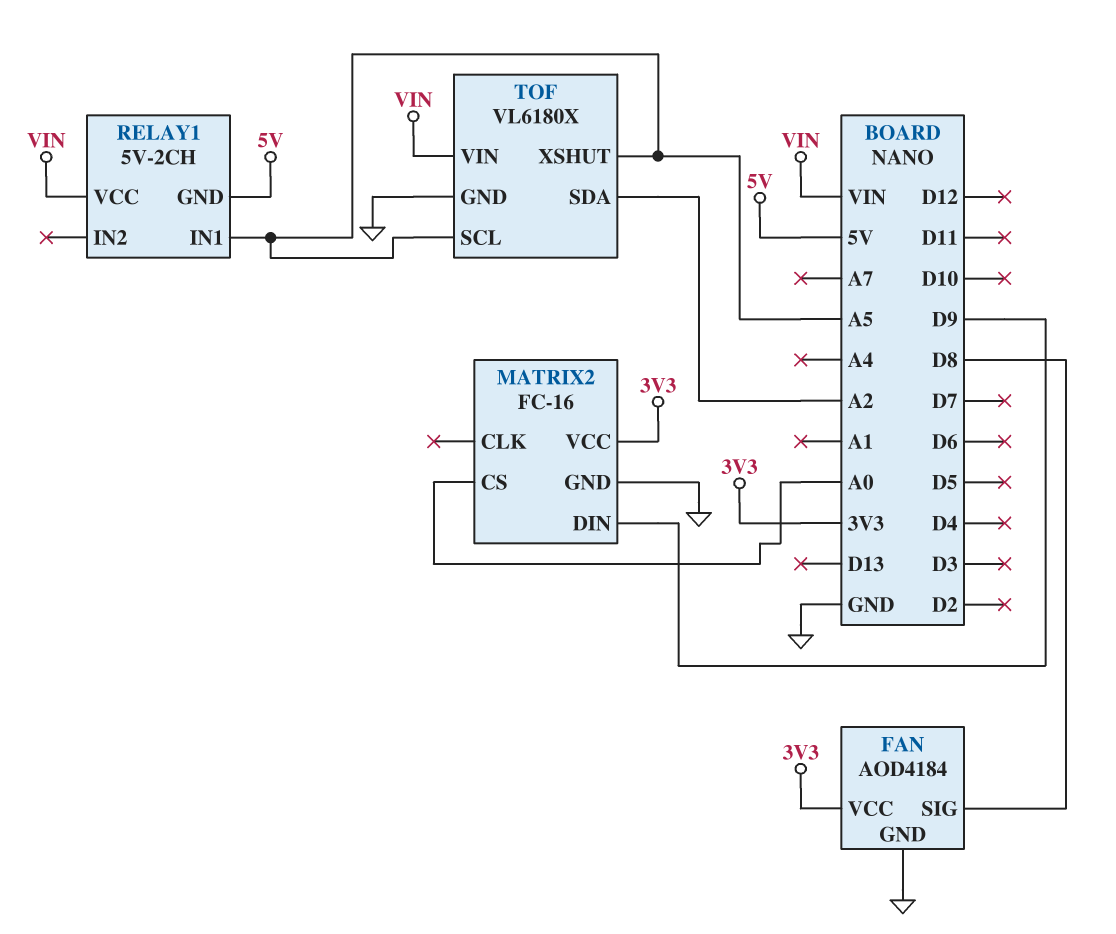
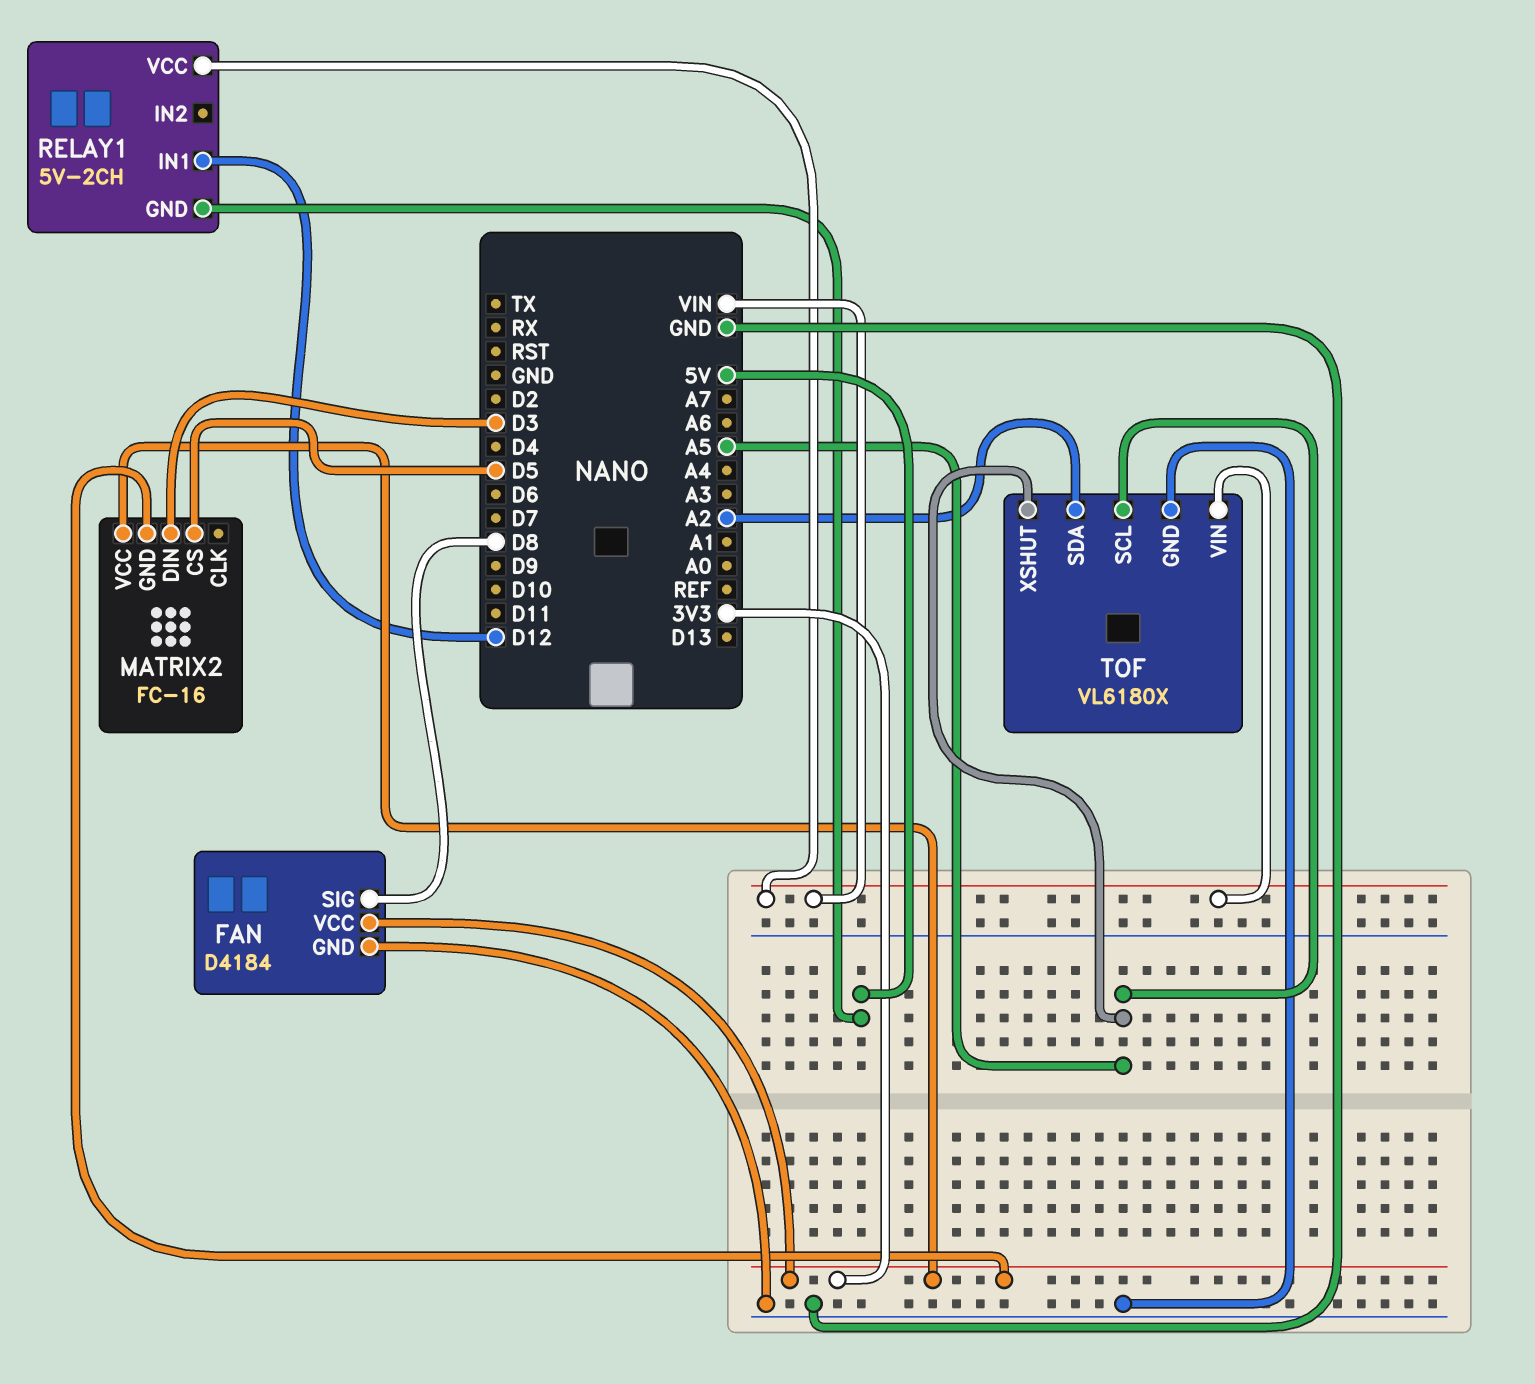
FAN: AOD4184 -> D4184
MATRIX2 pin CS: A0 -> D5
MATRIX2 pin DIN: D9 -> D3
MATRIX2 pin GND: GND -> 3V3
RELAY1 pin IN1: A5 -> D12

